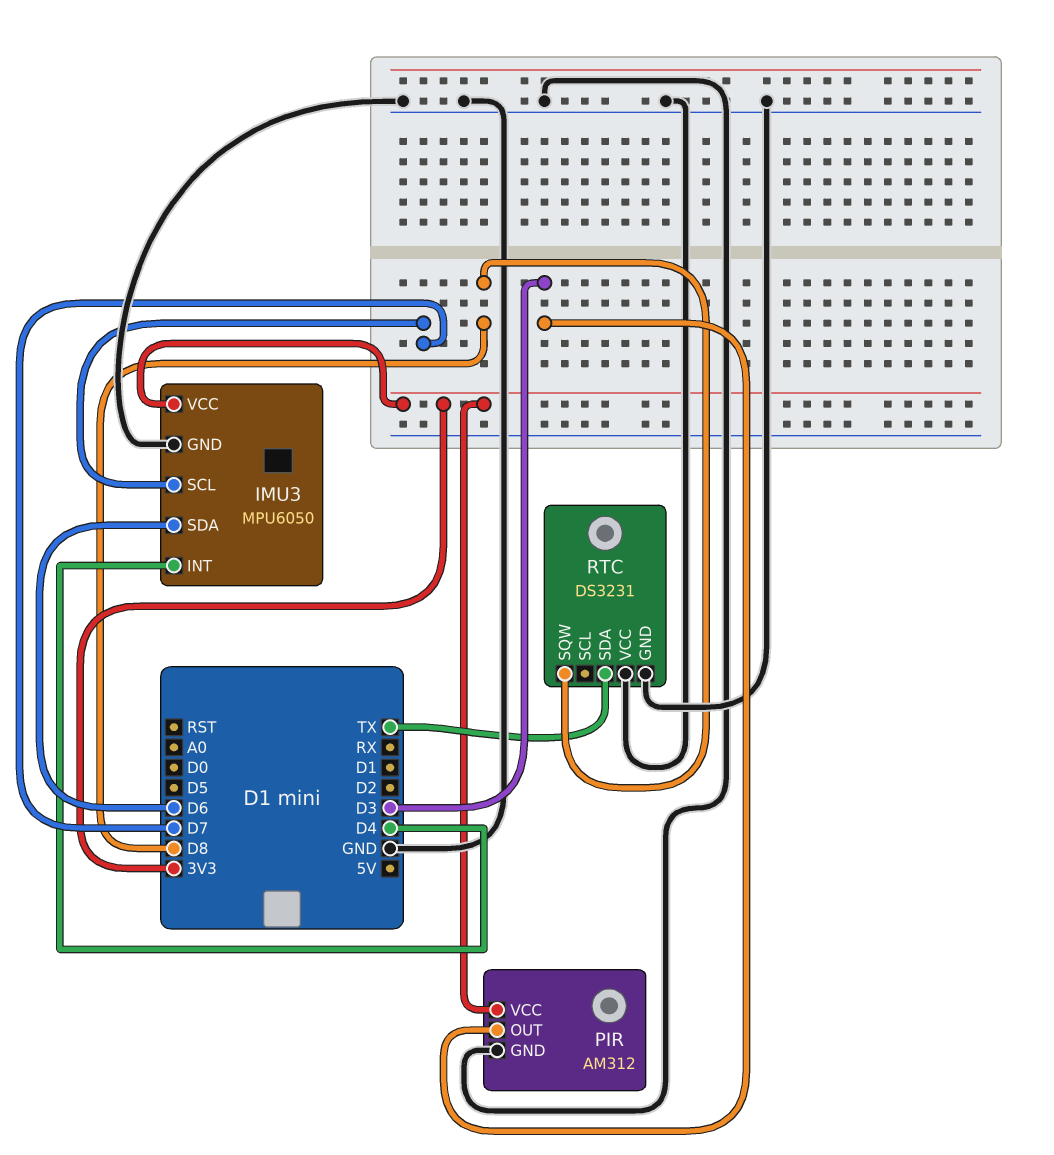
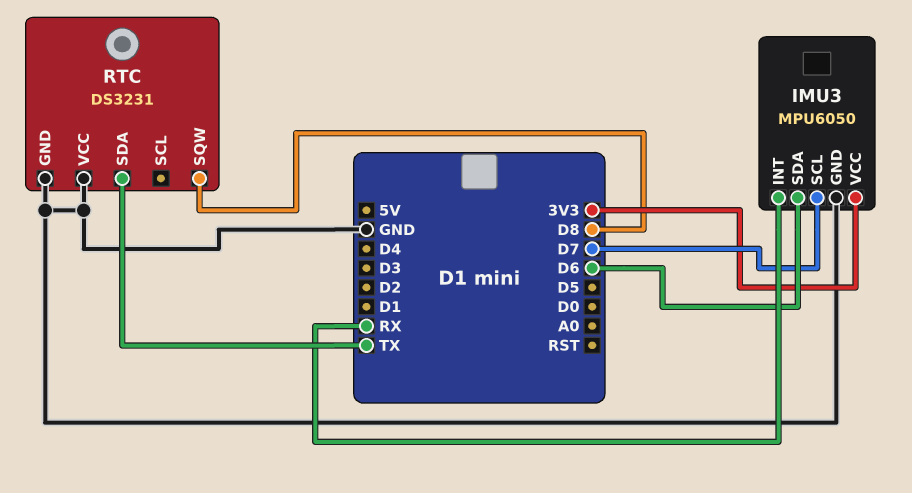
IMU3 pin INT: D4 -> RX
PIR: AM312 -> none
PIR pin GND: GND -> none
PIR pin OUT: D3 -> none
PIR pin VCC: 3V3 -> none

